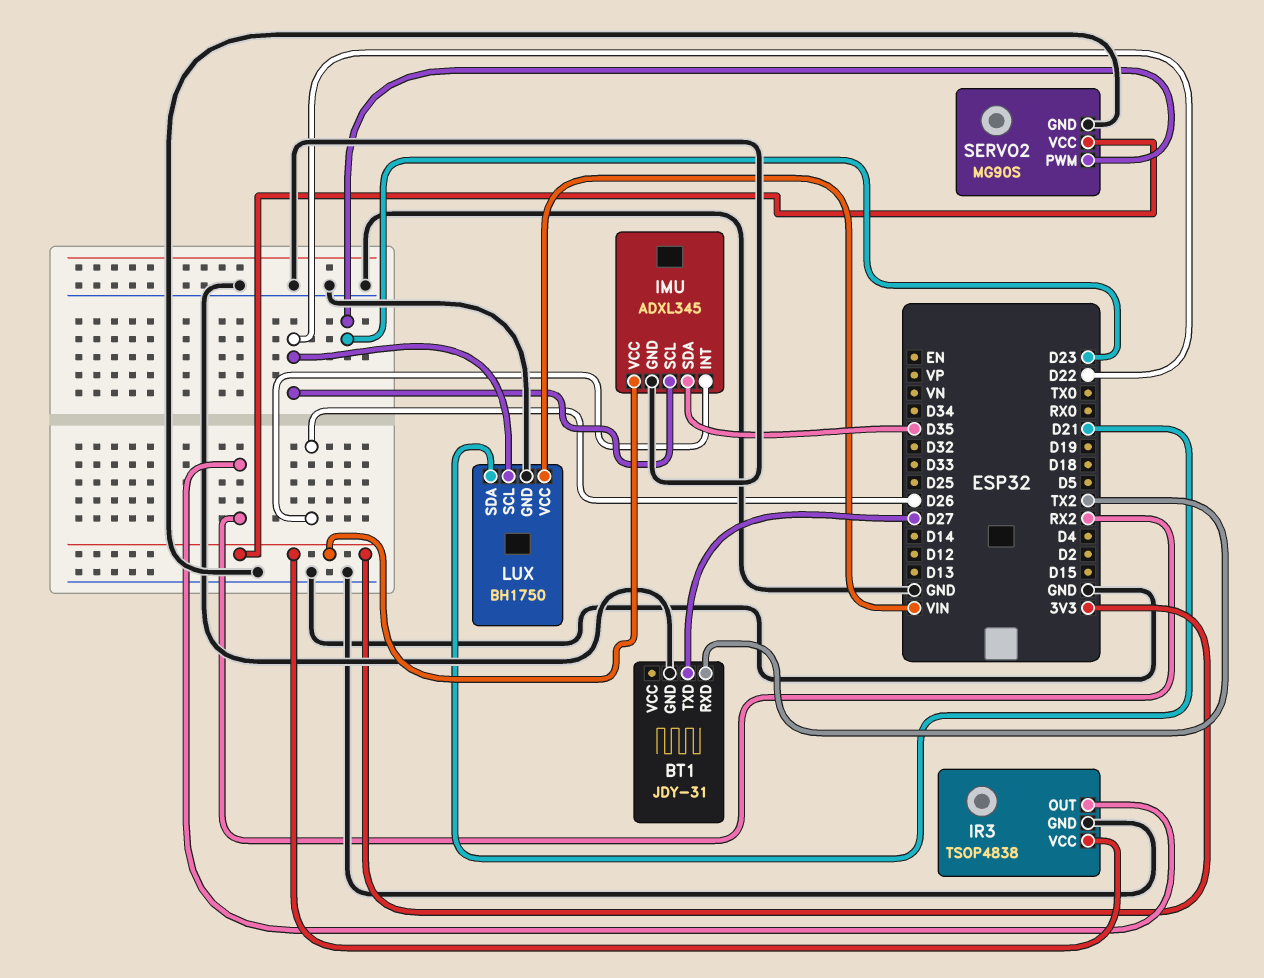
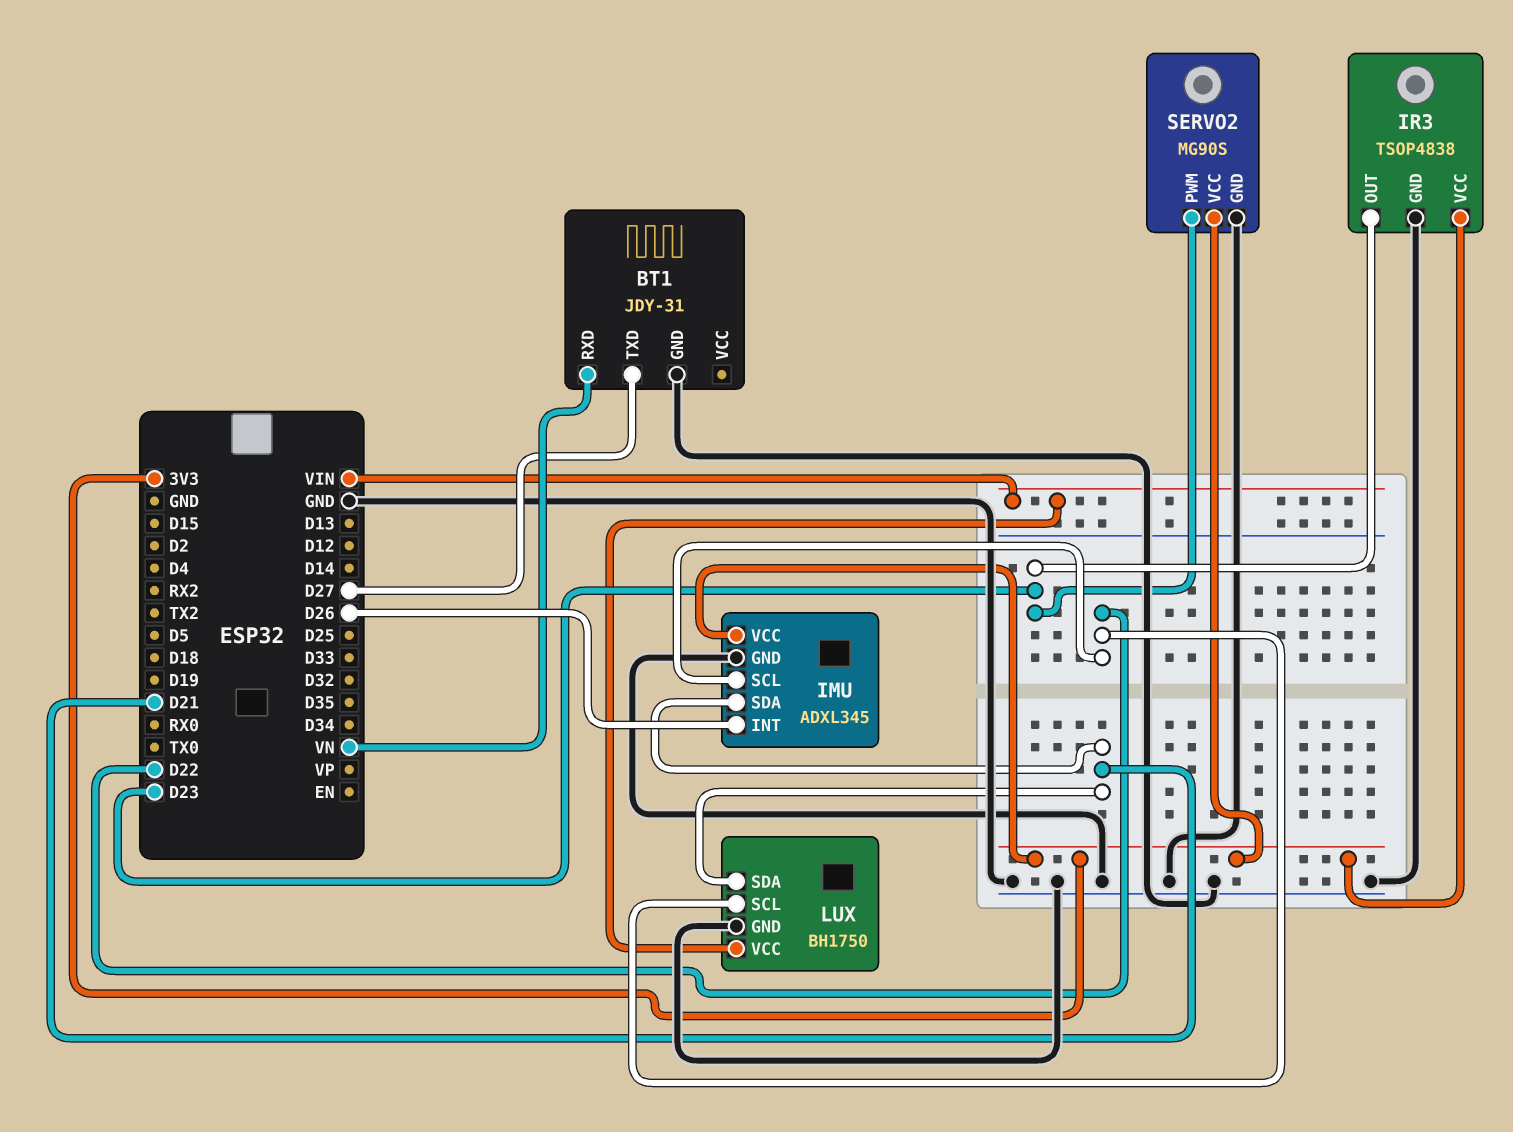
BT1 pin RXD: TX2 -> VN
IMU pin SDA: D35 -> D21
IR3 pin OUT: RX2 -> D23

